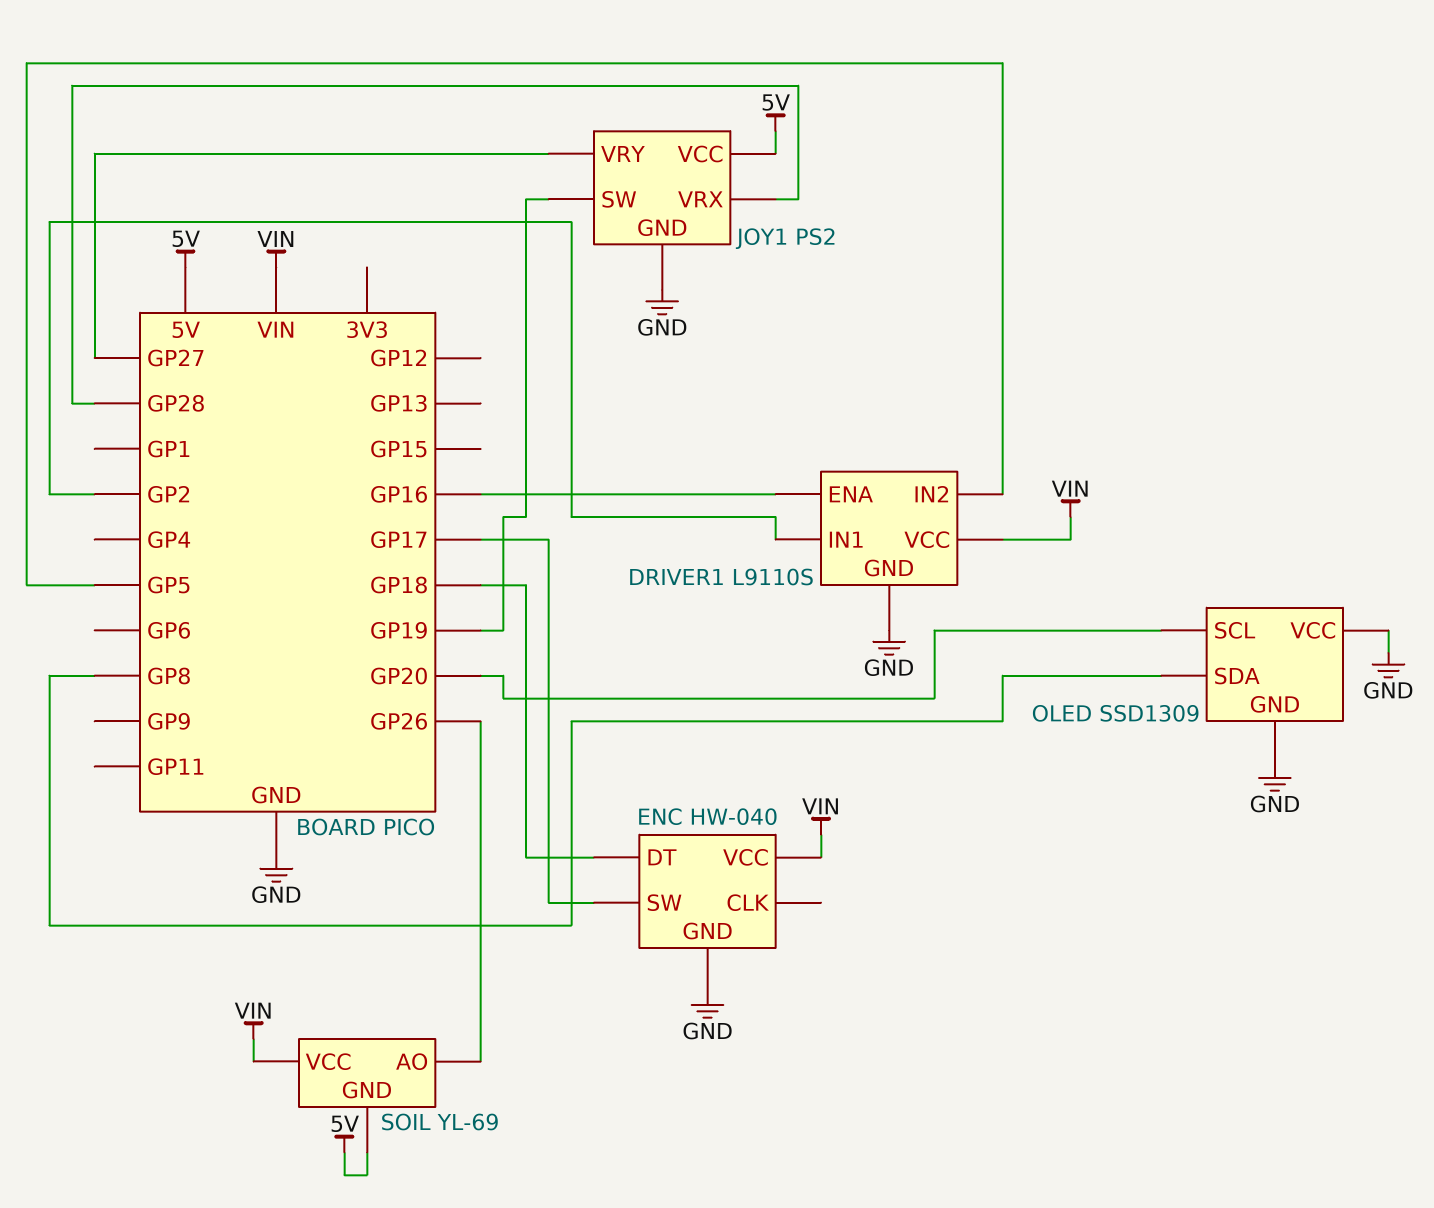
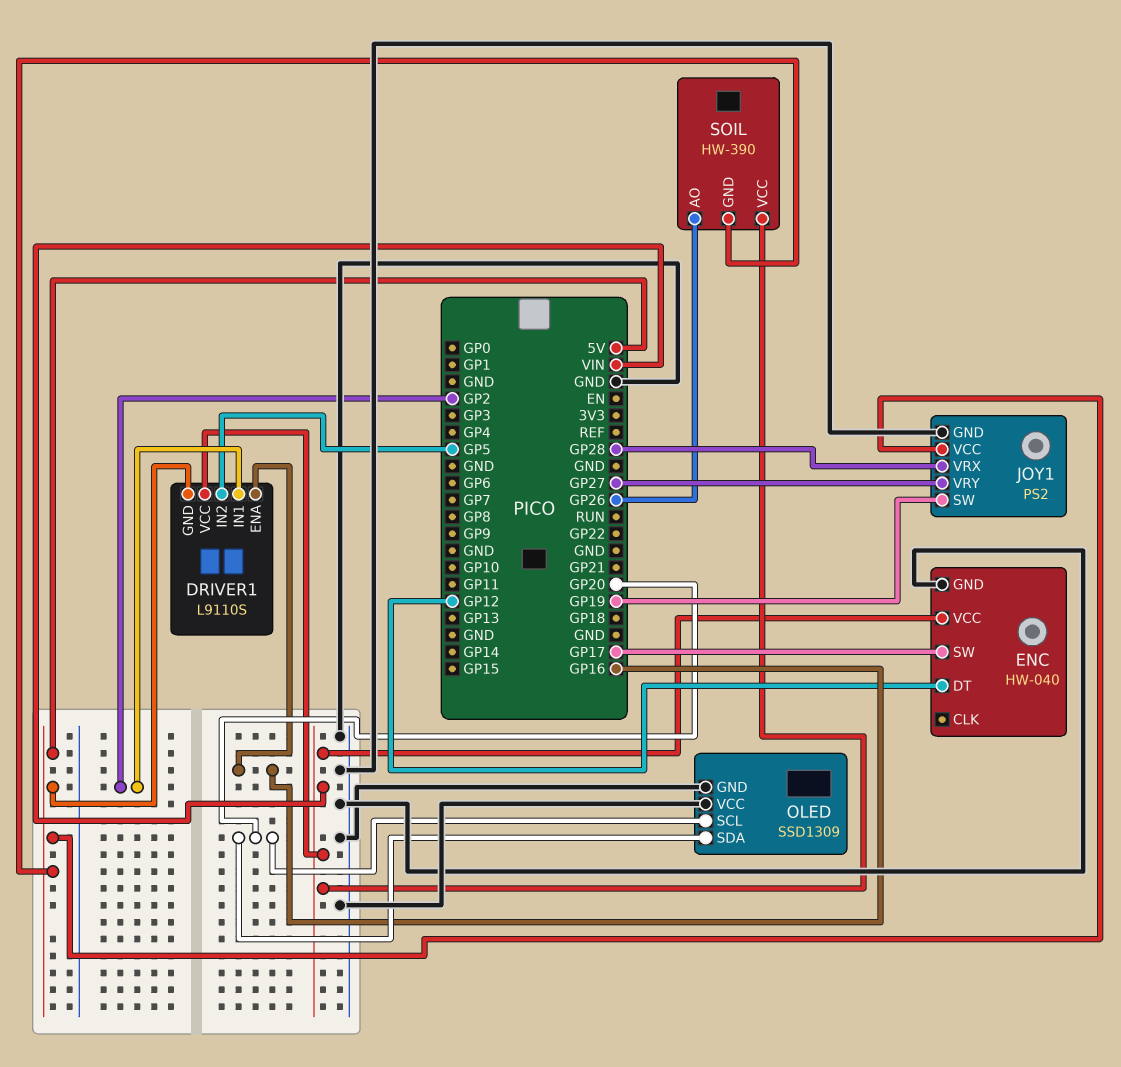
DRIVER1 pin GND: GND -> 5V
ENC pin DT: GP18 -> GP12
OLED pin SDA: GP8 -> GP20
SOIL: YL-69 -> HW-390

